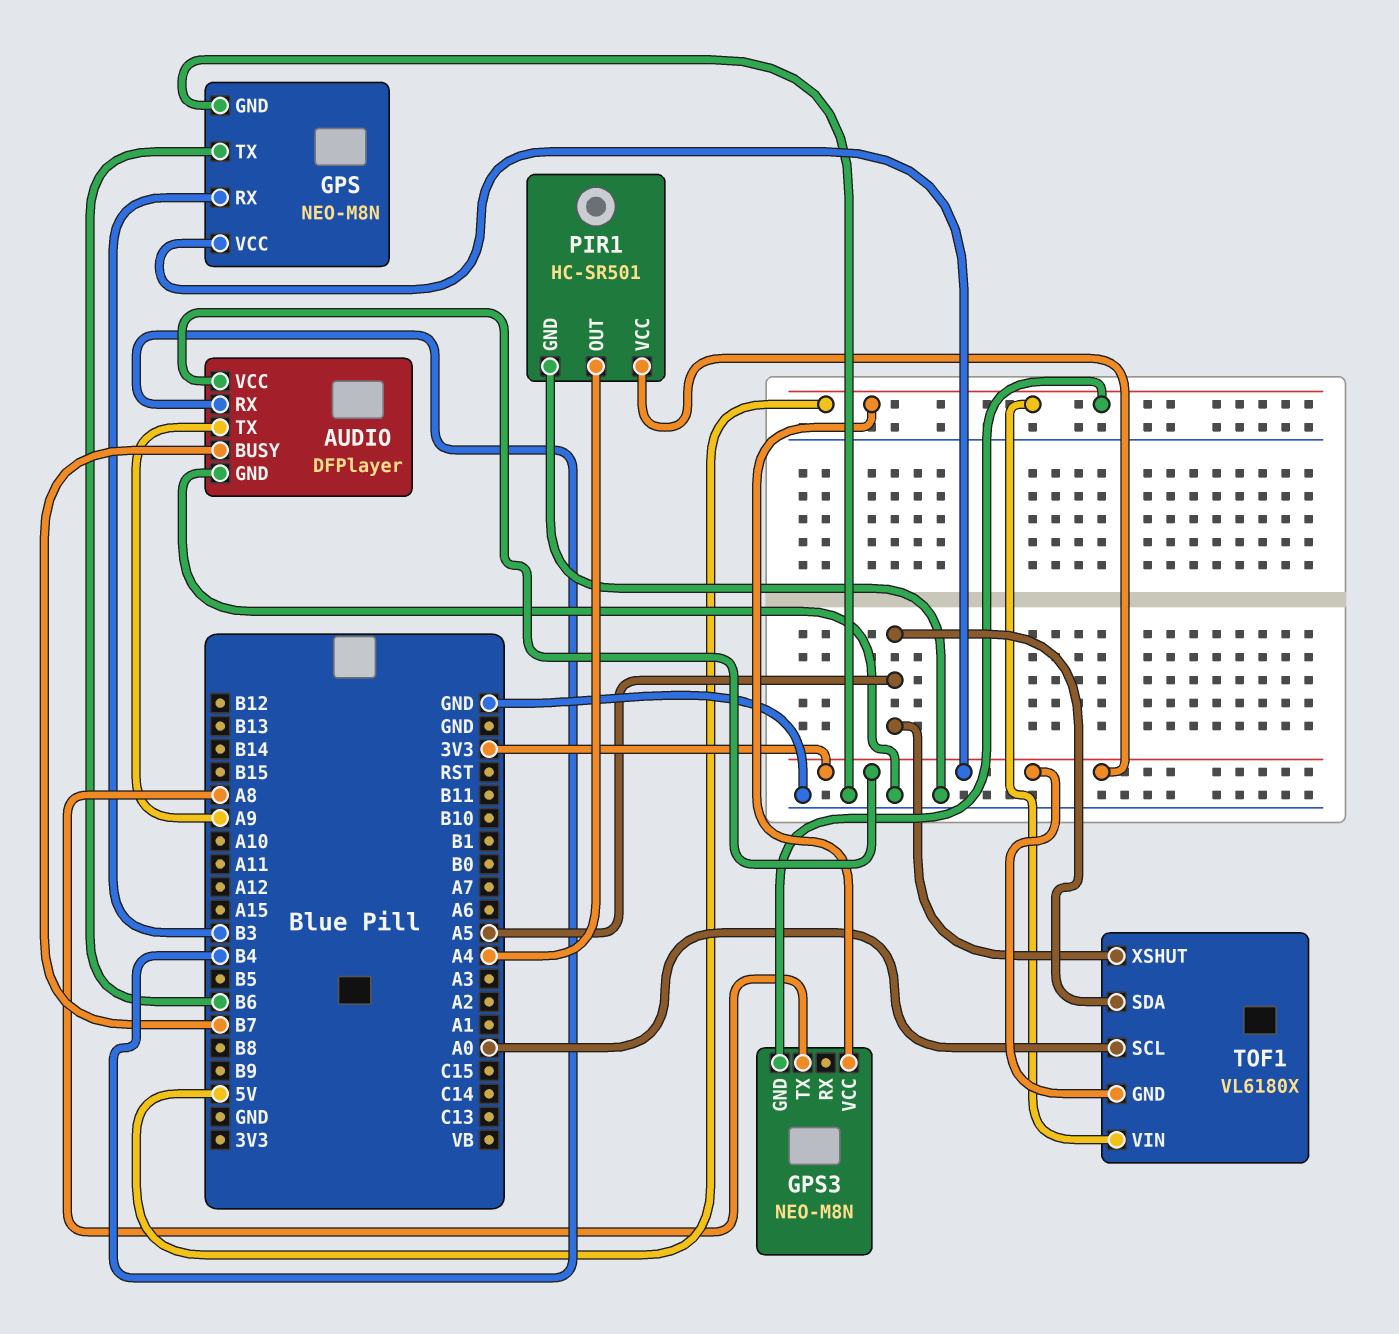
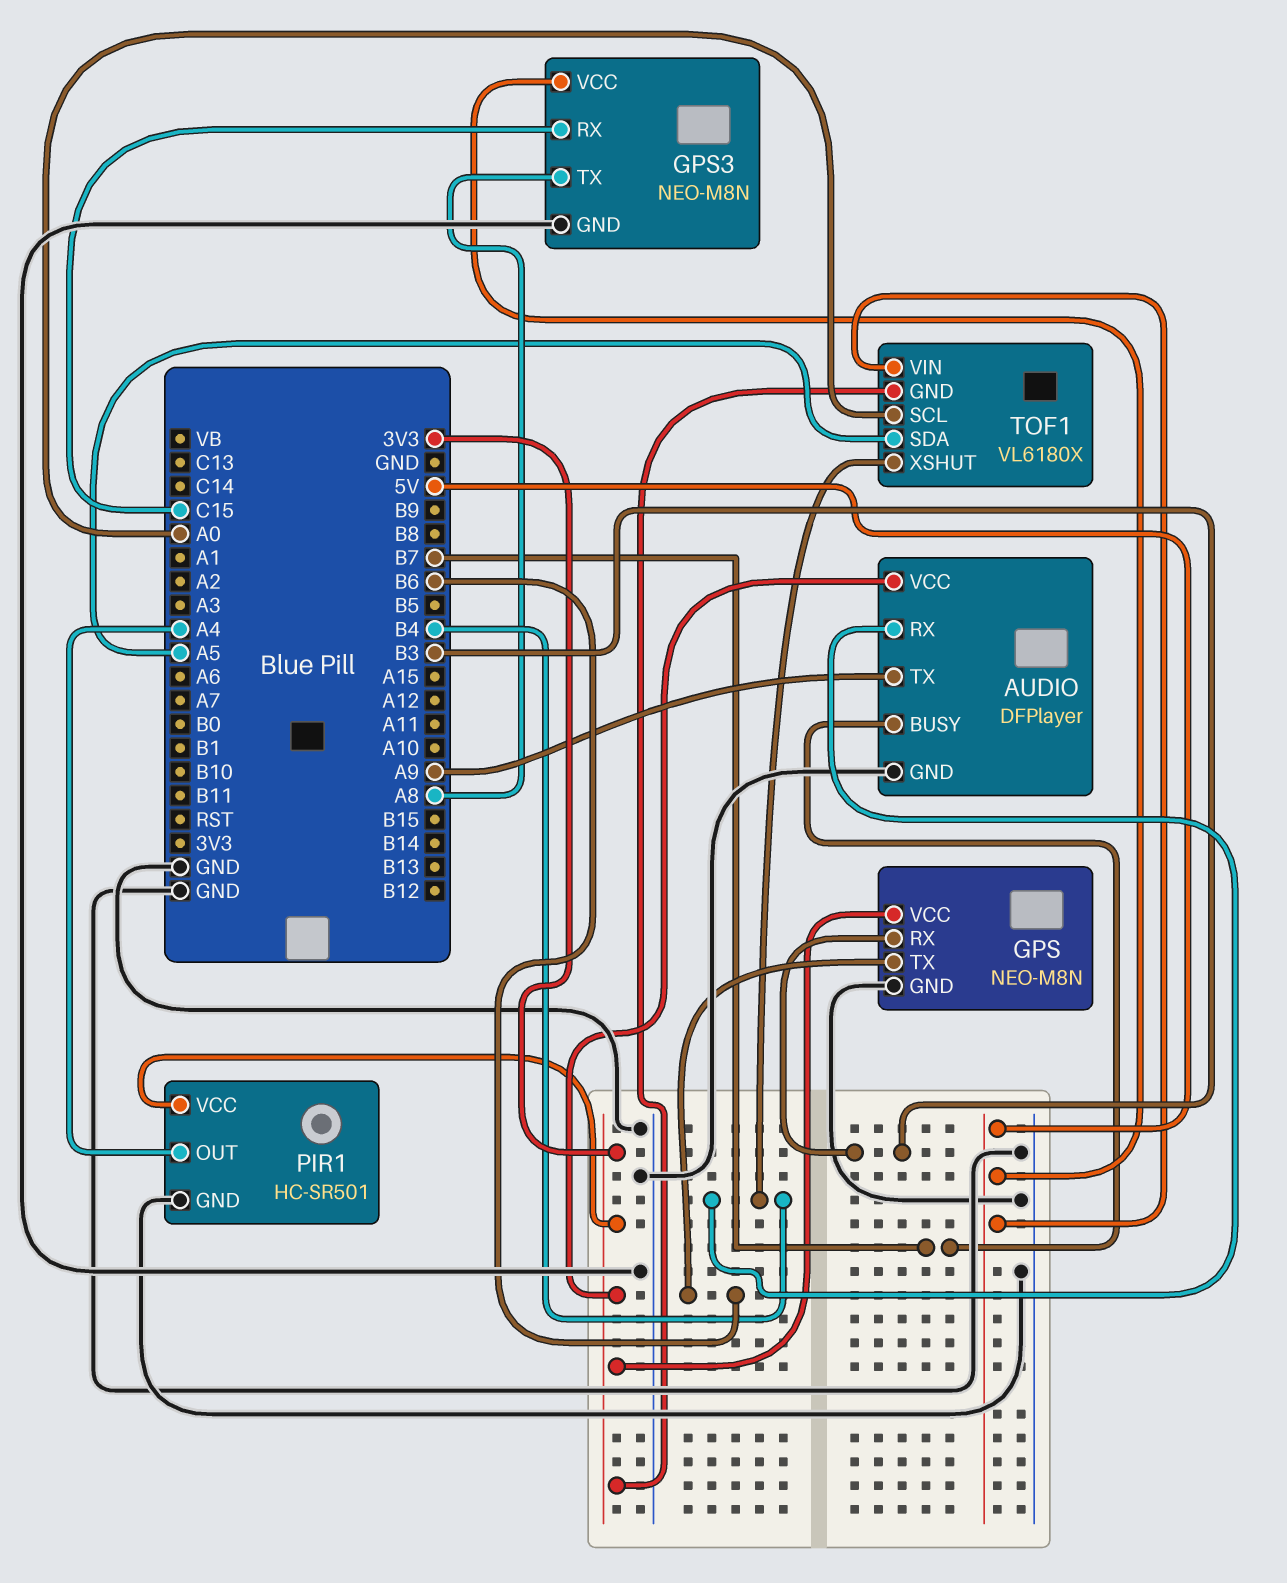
GPS3 pin GND: 5V -> GND
GPS3 pin RX: none -> C15
TOF1 pin XSHUT: A5 -> B4

